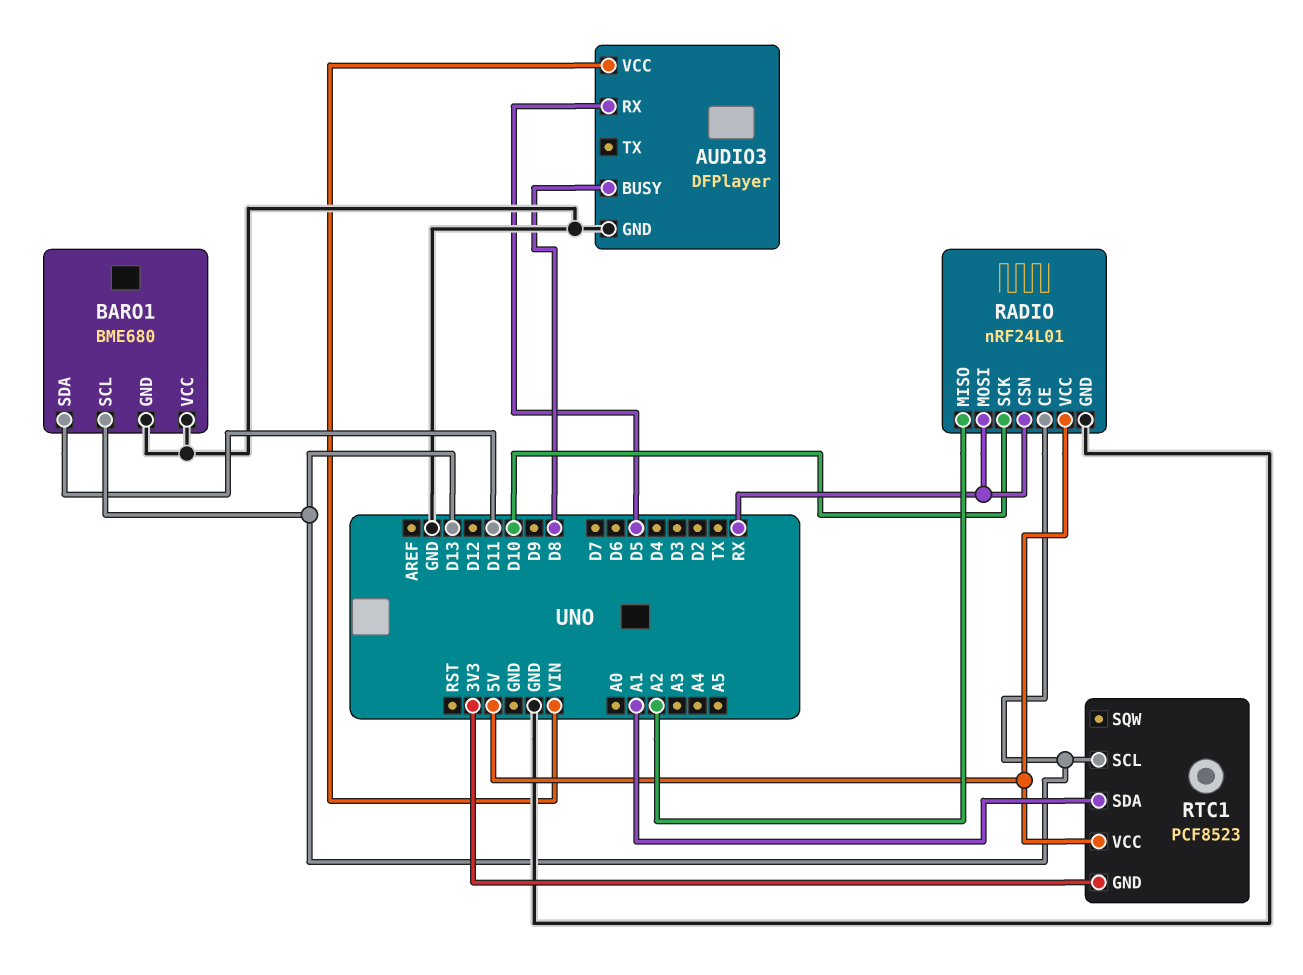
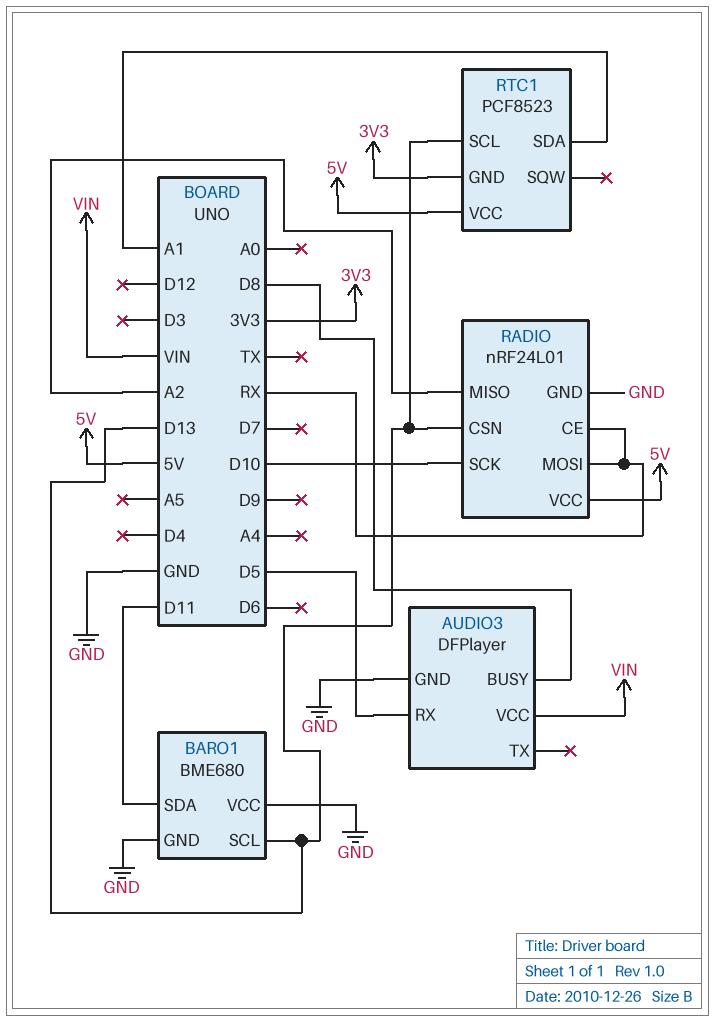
RADIO pin CE: D13 -> RX
RADIO pin CSN: RX -> D13

